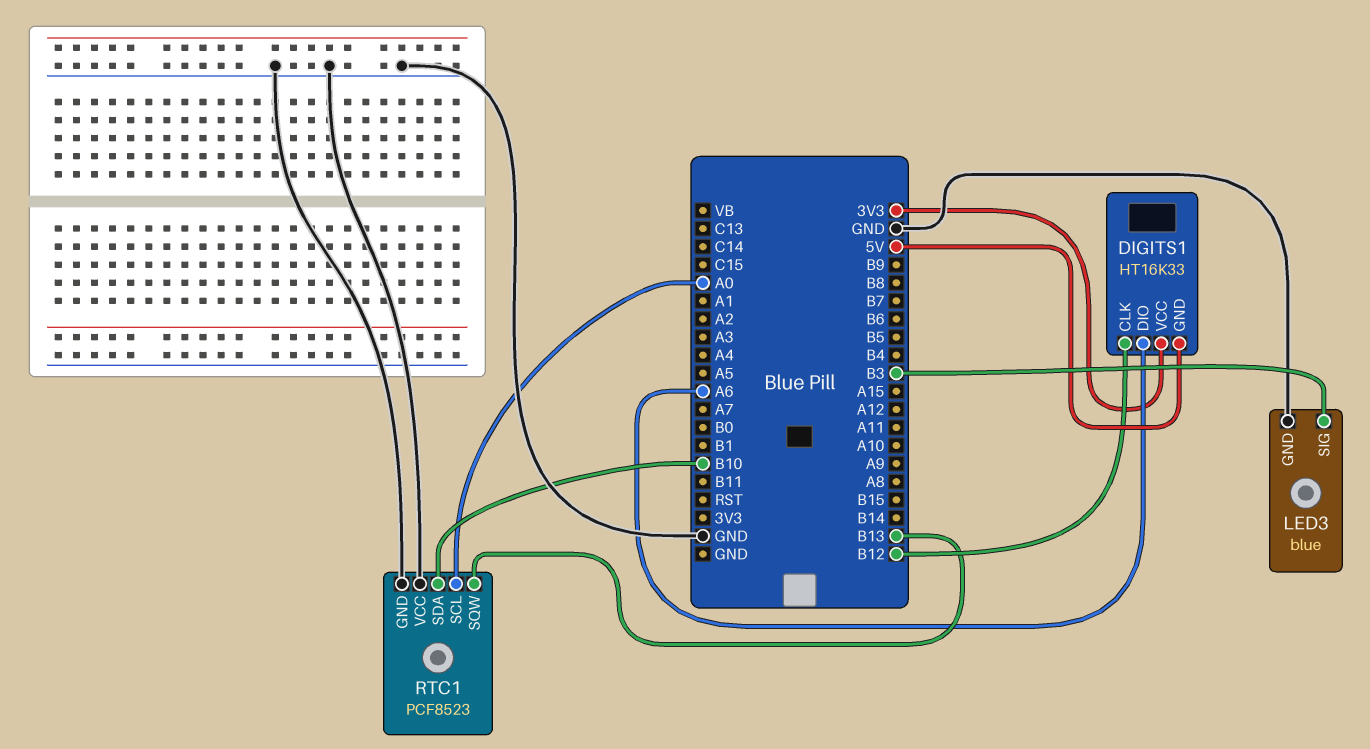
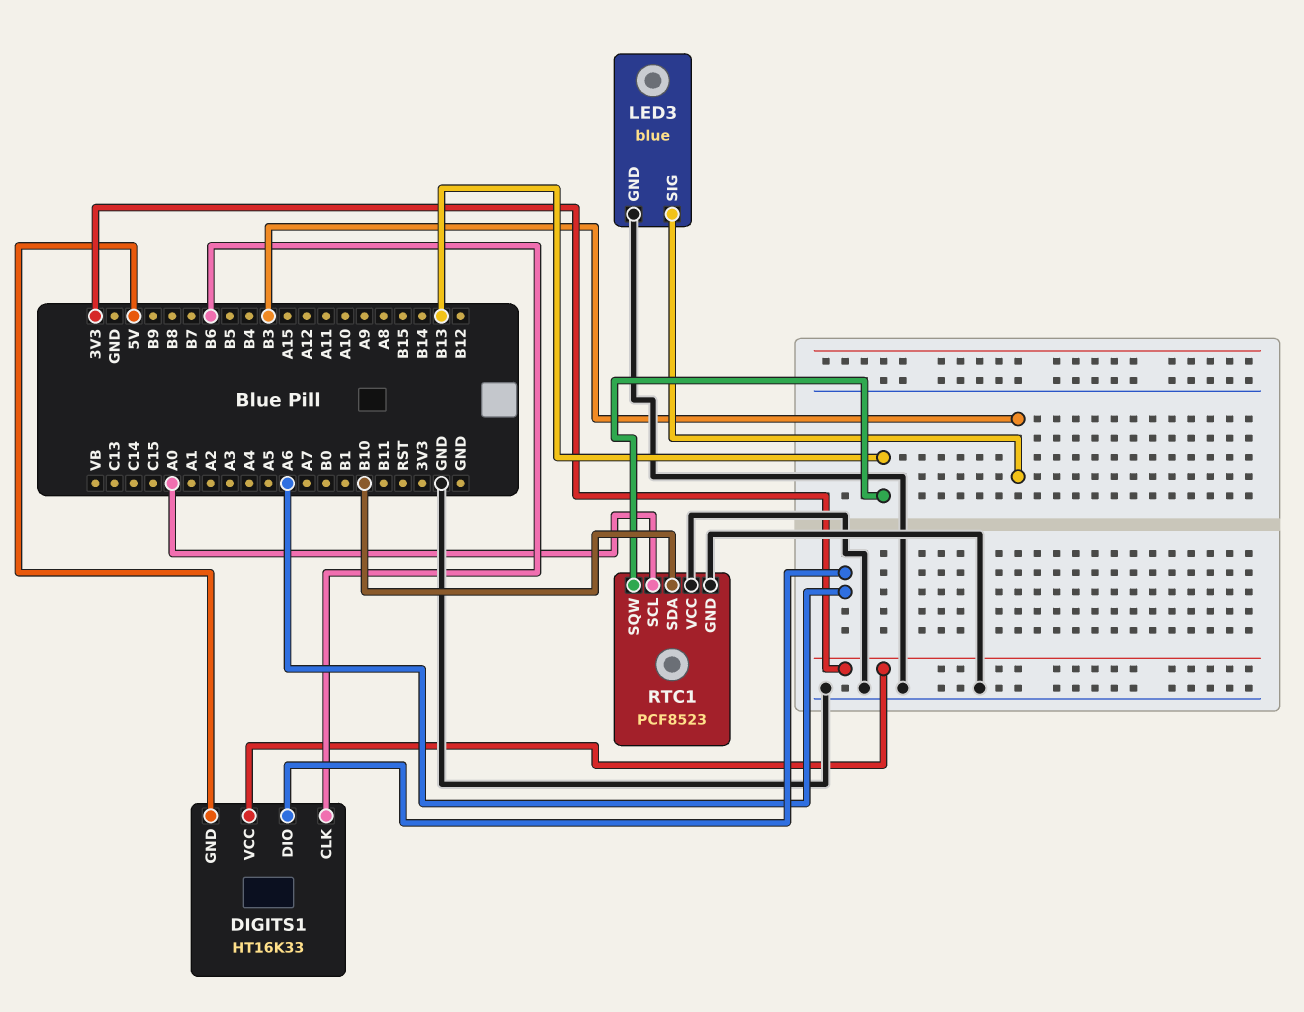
DIGITS1 pin CLK: B12 -> B6

